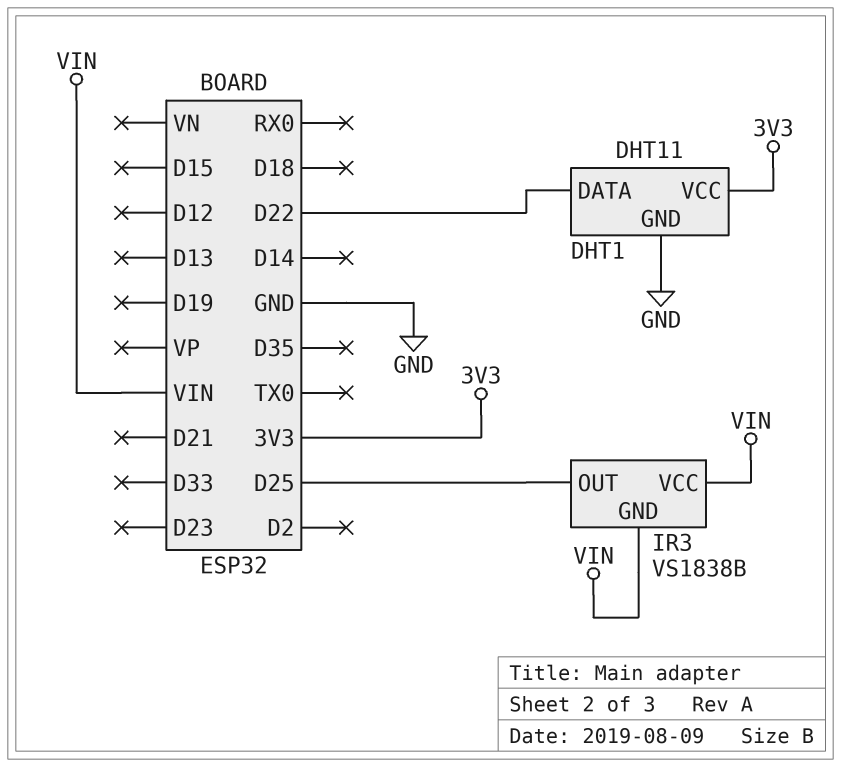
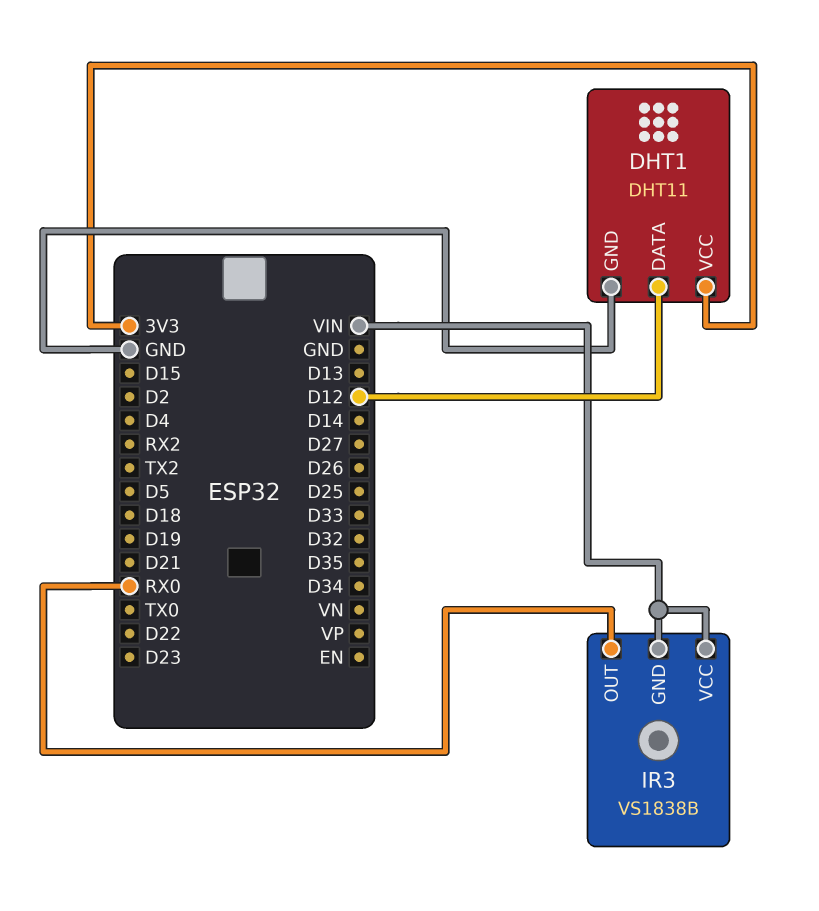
DHT1 pin DATA: D22 -> D12
IR3 pin OUT: D25 -> RX0

